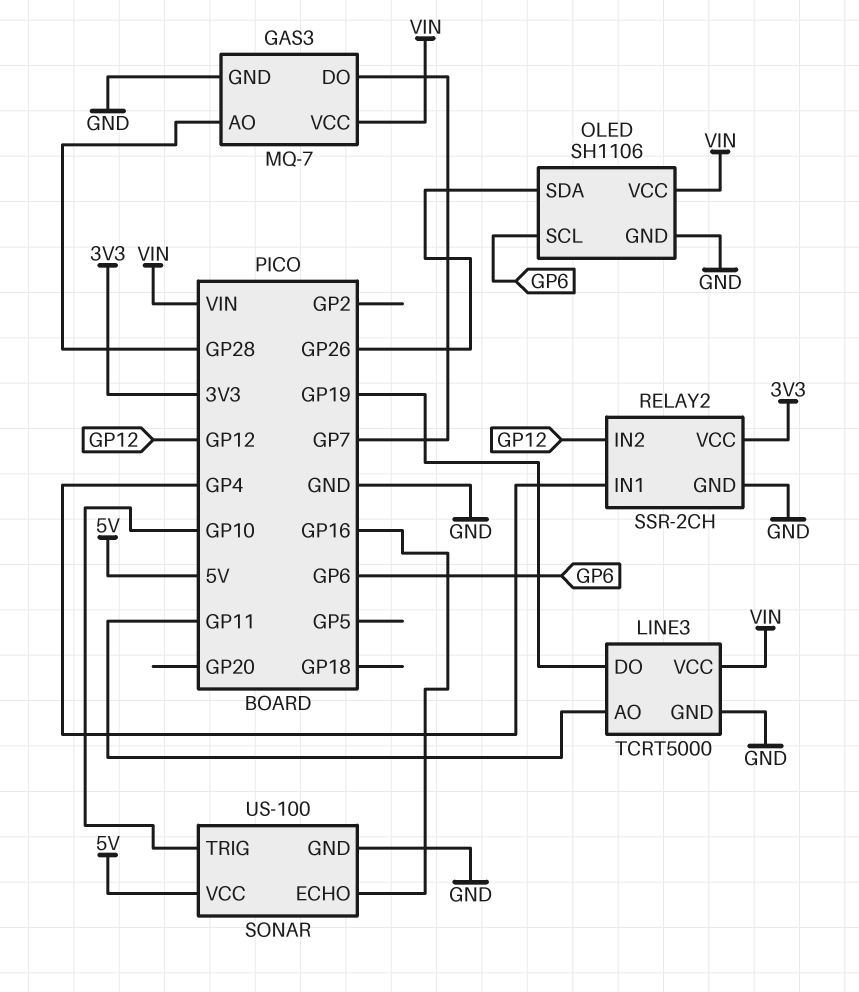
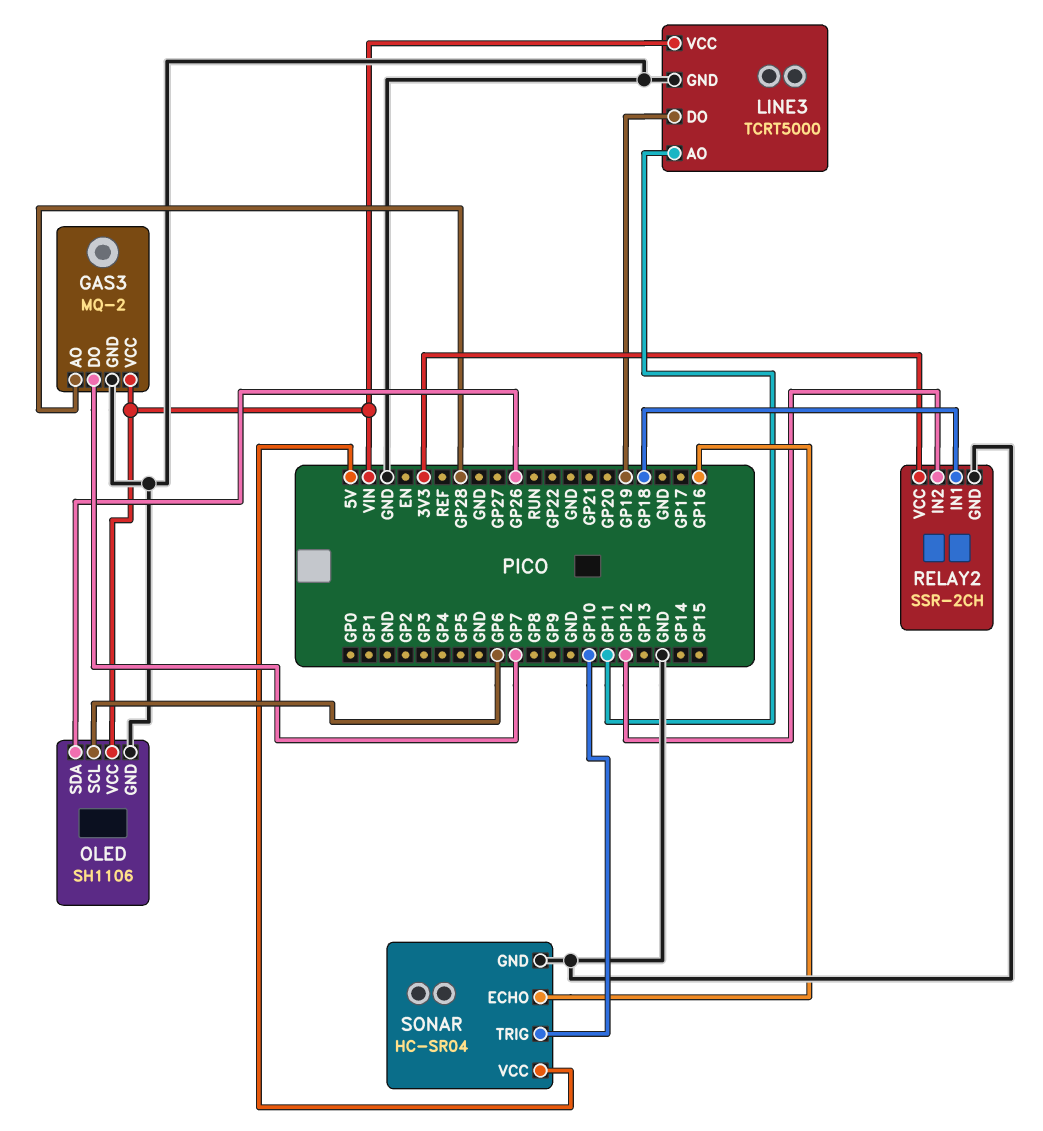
GAS3: MQ-7 -> MQ-2
RELAY2 pin IN1: GP4 -> GP18
SONAR: US-100 -> HC-SR04

